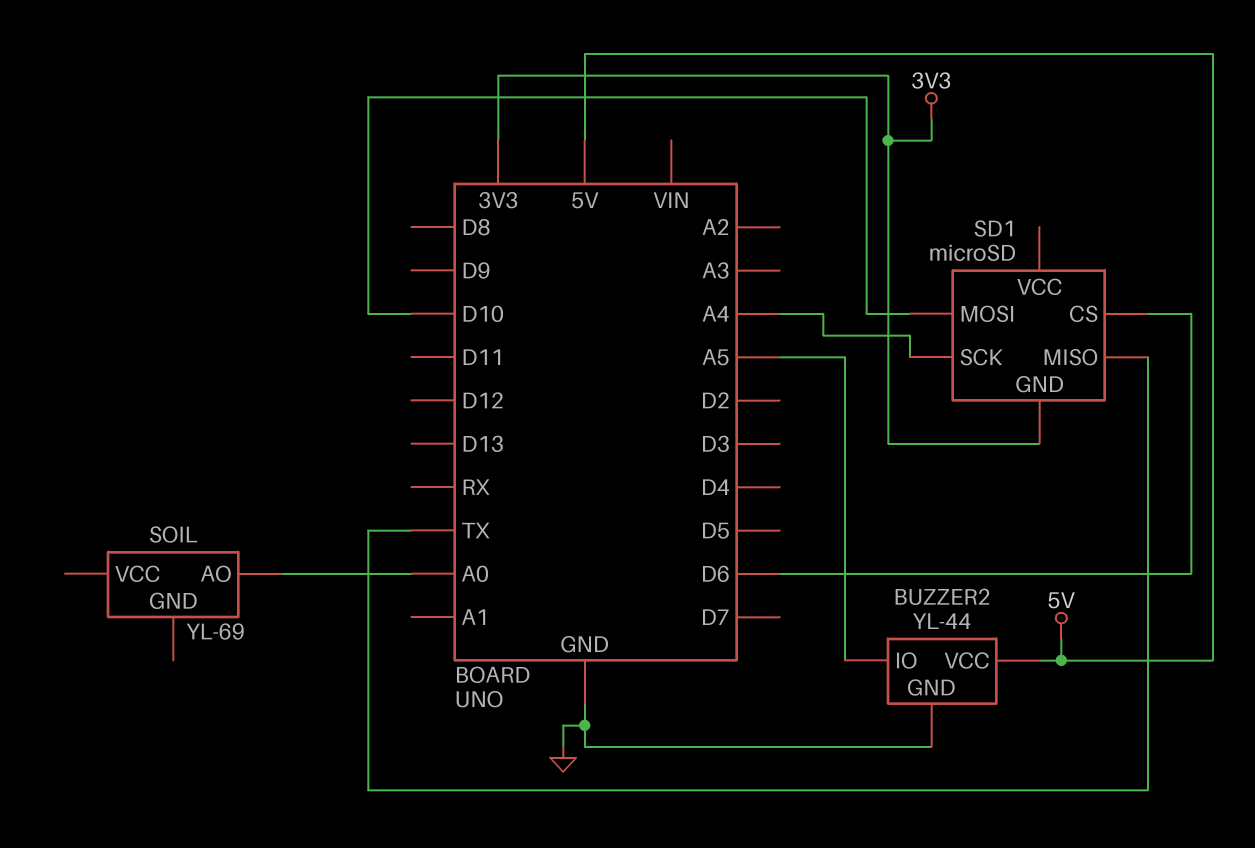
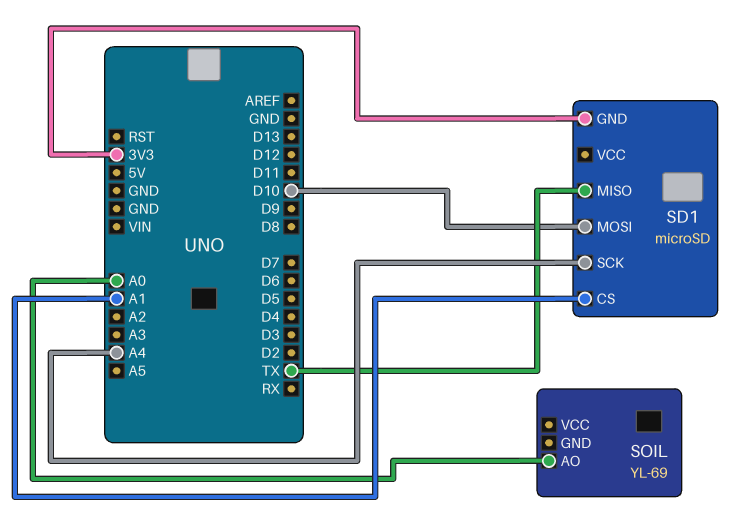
BUZZER2: YL-44 -> none
BUZZER2 pin GND: GND -> none
BUZZER2 pin IO: A5 -> none
BUZZER2 pin VCC: 5V -> none
SD1 pin CS: D6 -> A1

